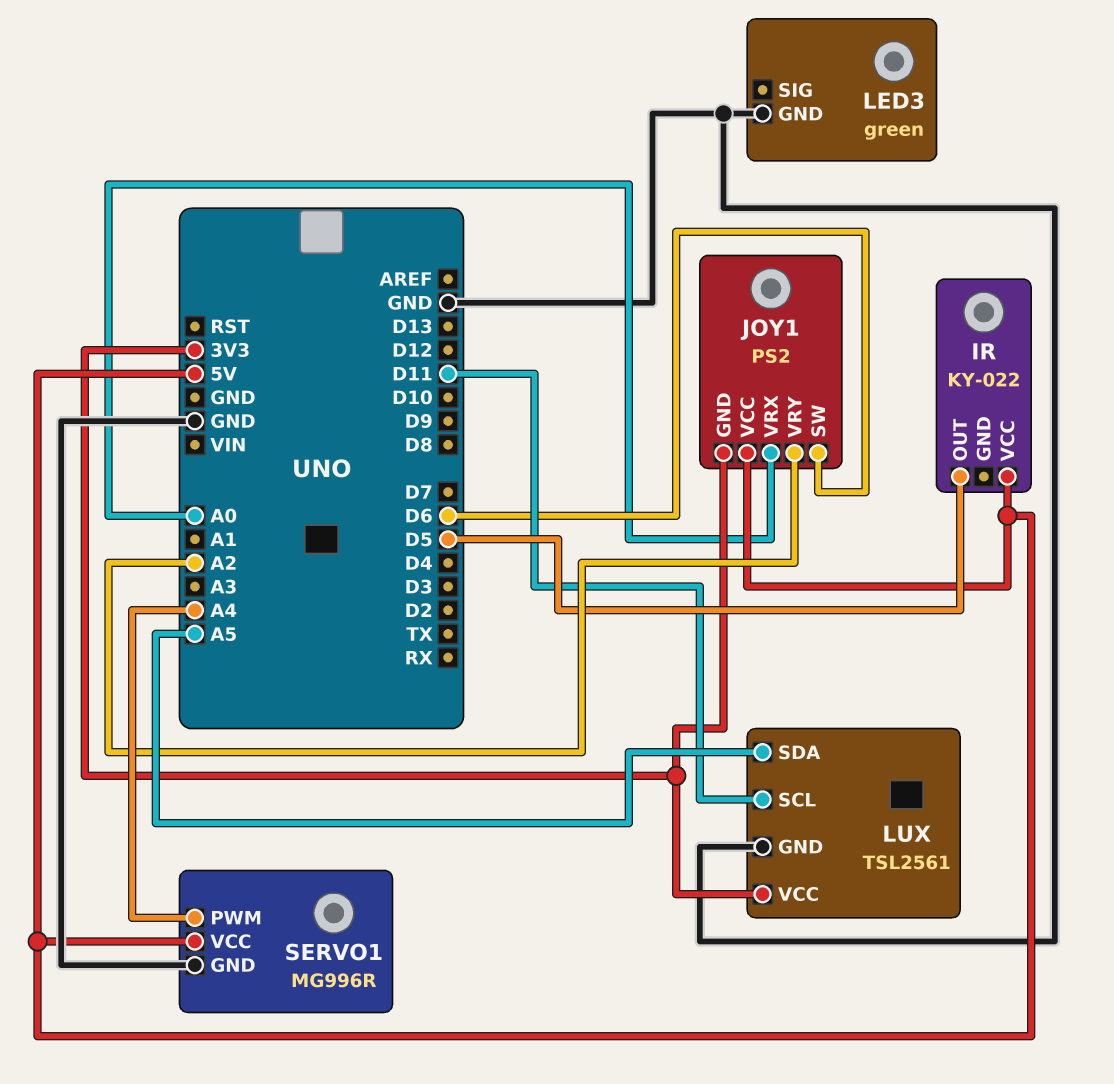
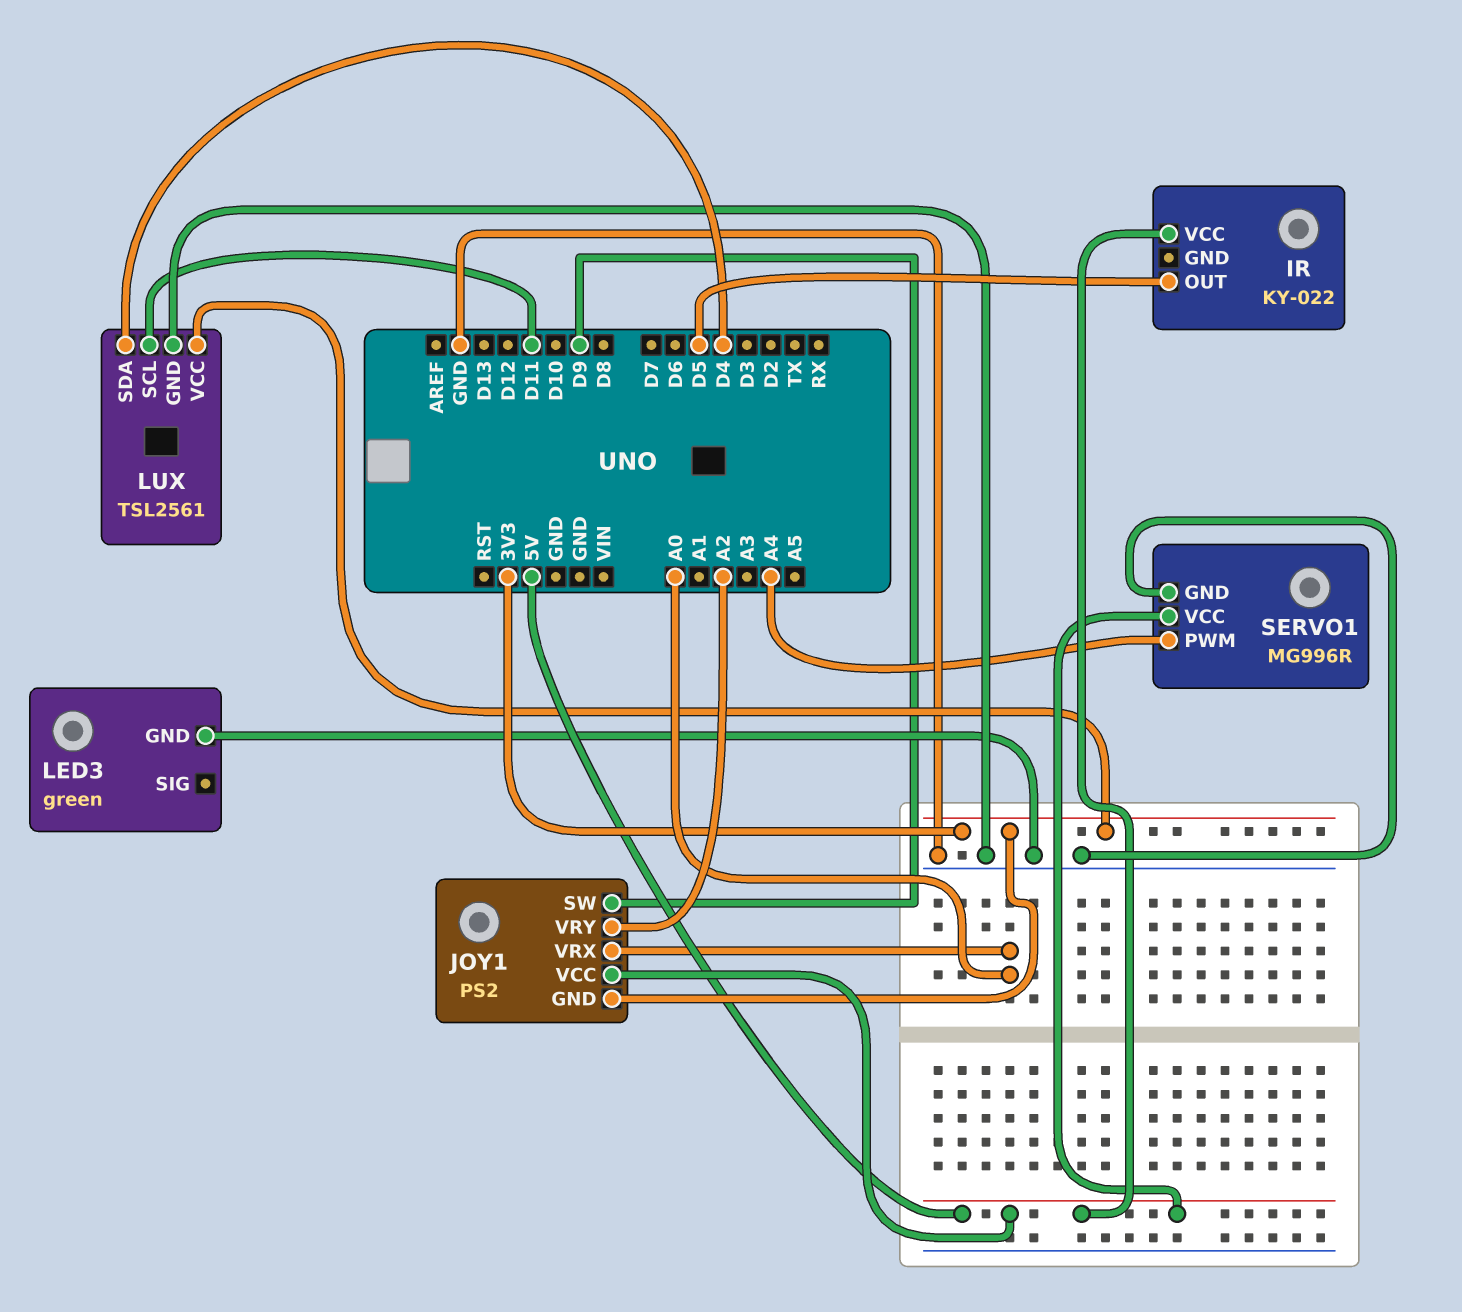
JOY1 pin SW: D6 -> D9
LUX pin SDA: A5 -> D4

